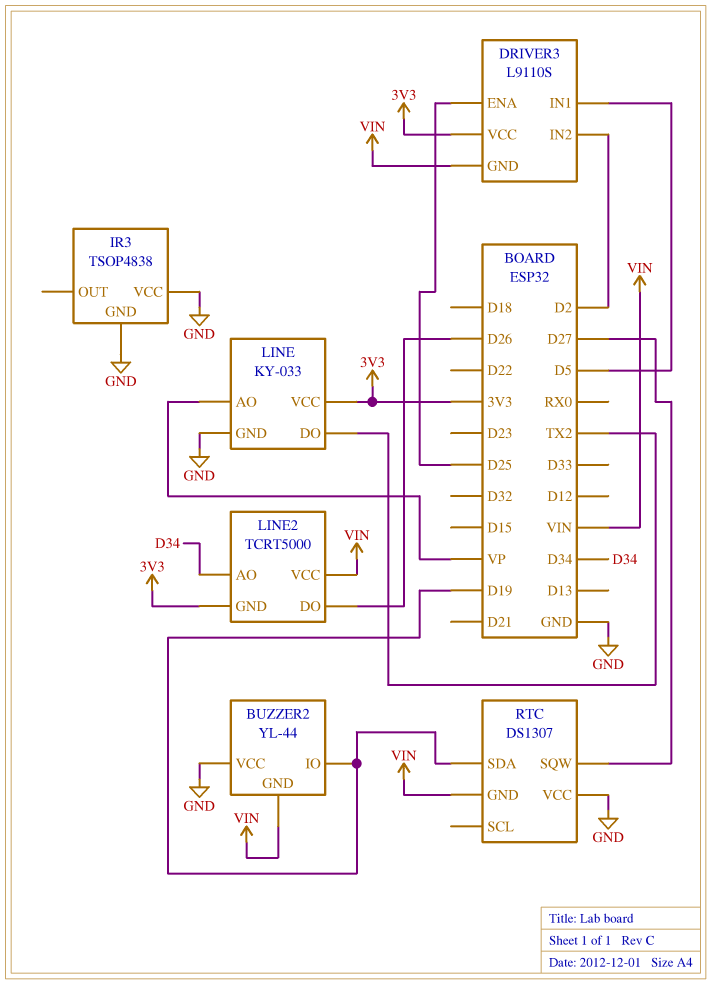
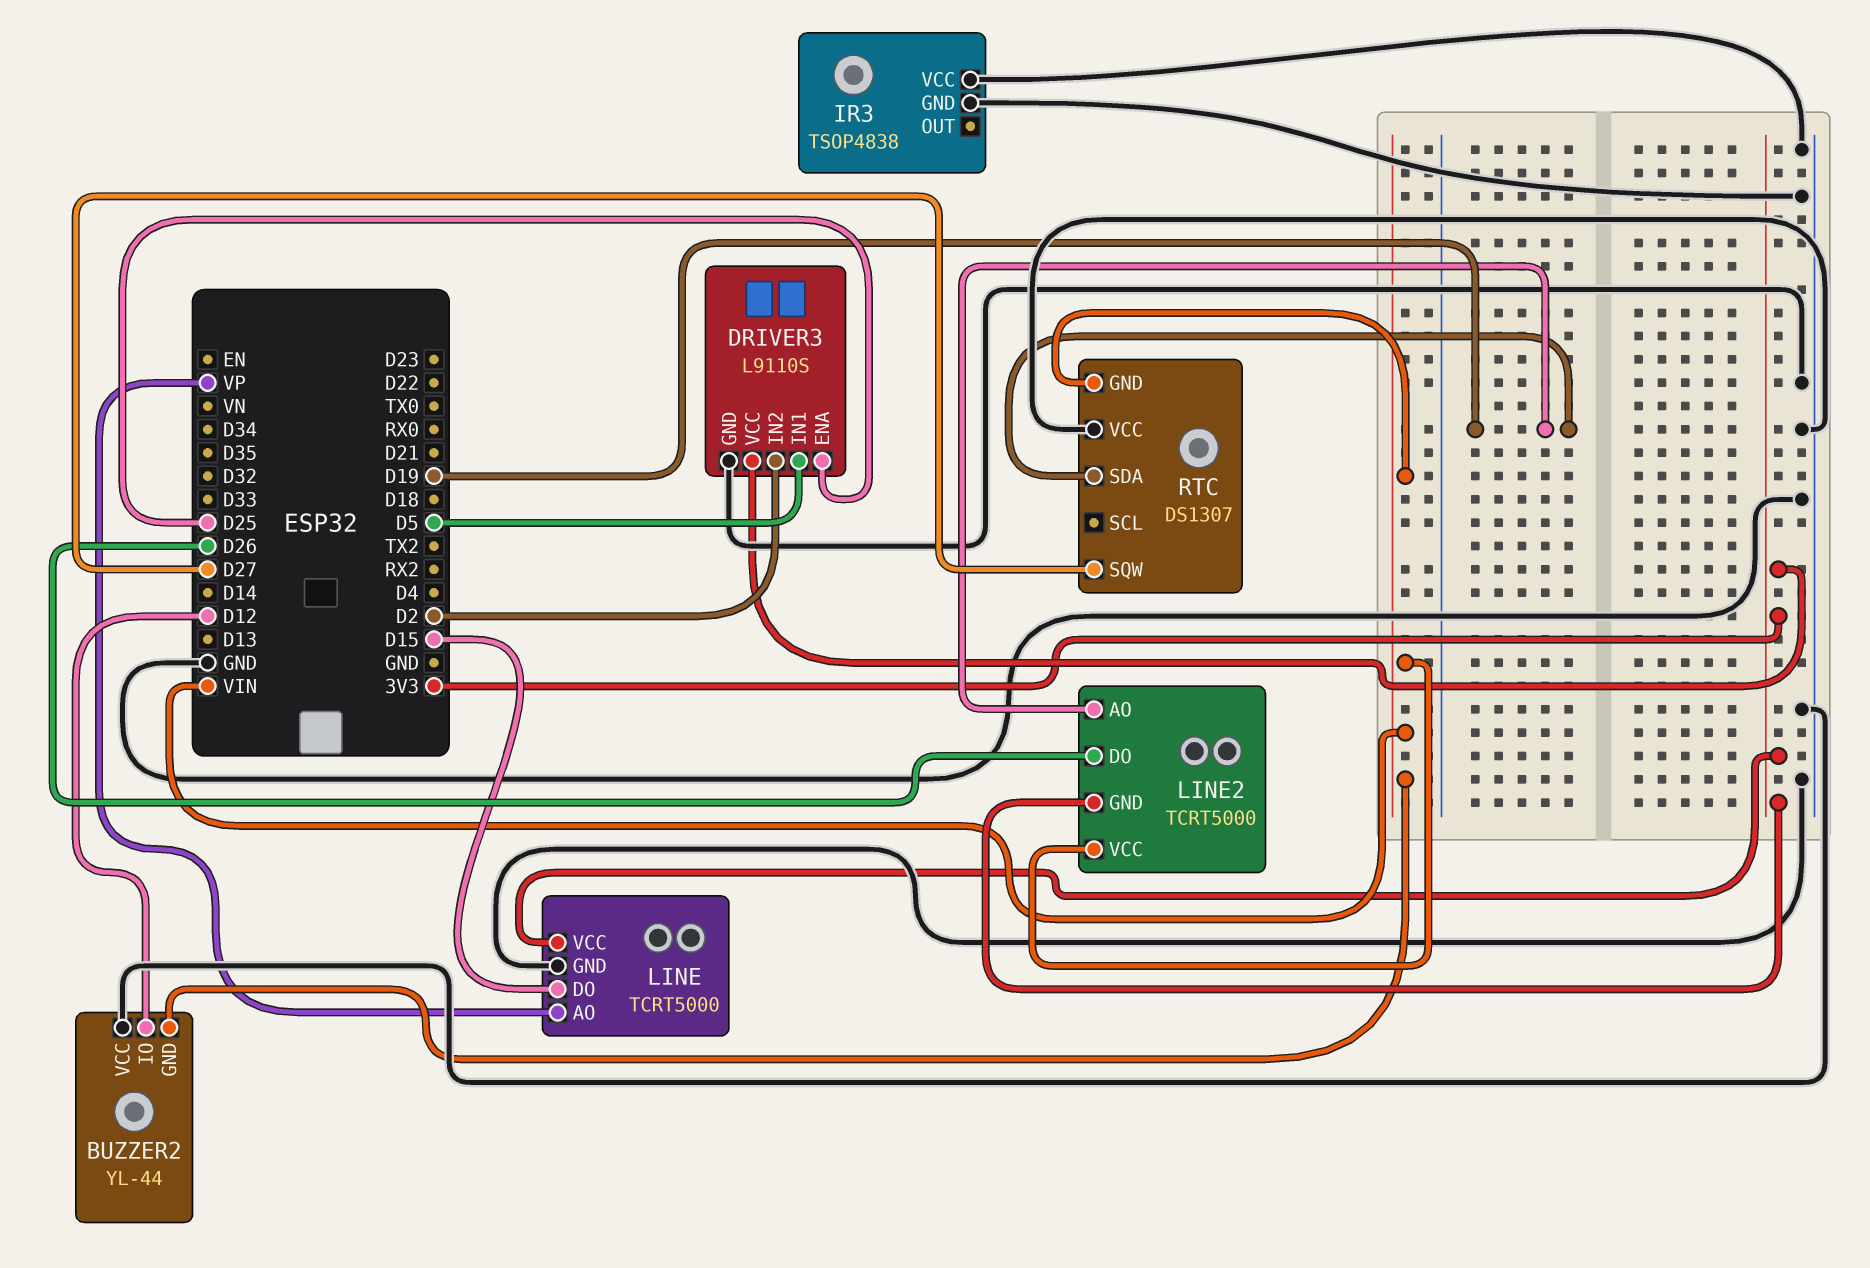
BUZZER2 pin IO: D19 -> D12
DRIVER3 pin GND: VIN -> GND
LINE: KY-033 -> TCRT5000
LINE pin DO: TX2 -> D15
LINE2 pin AO: D34 -> D19

